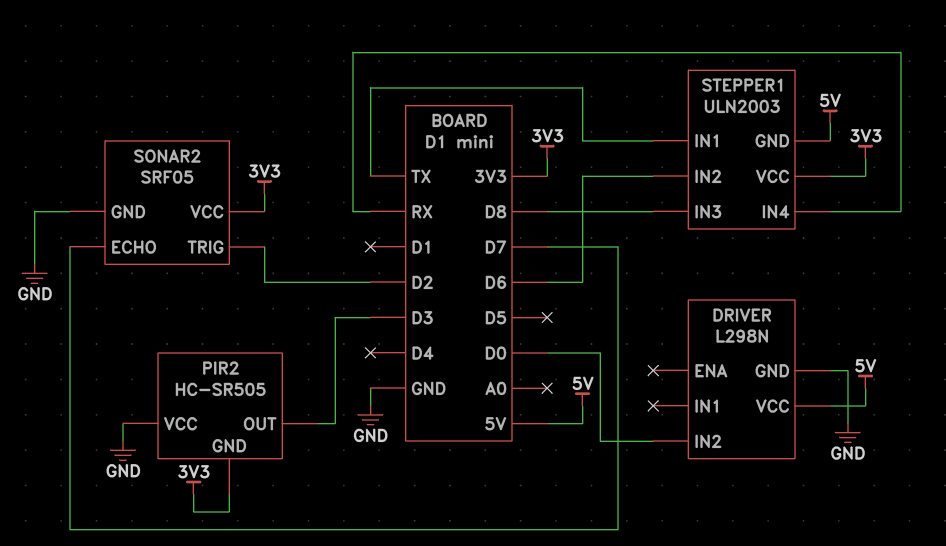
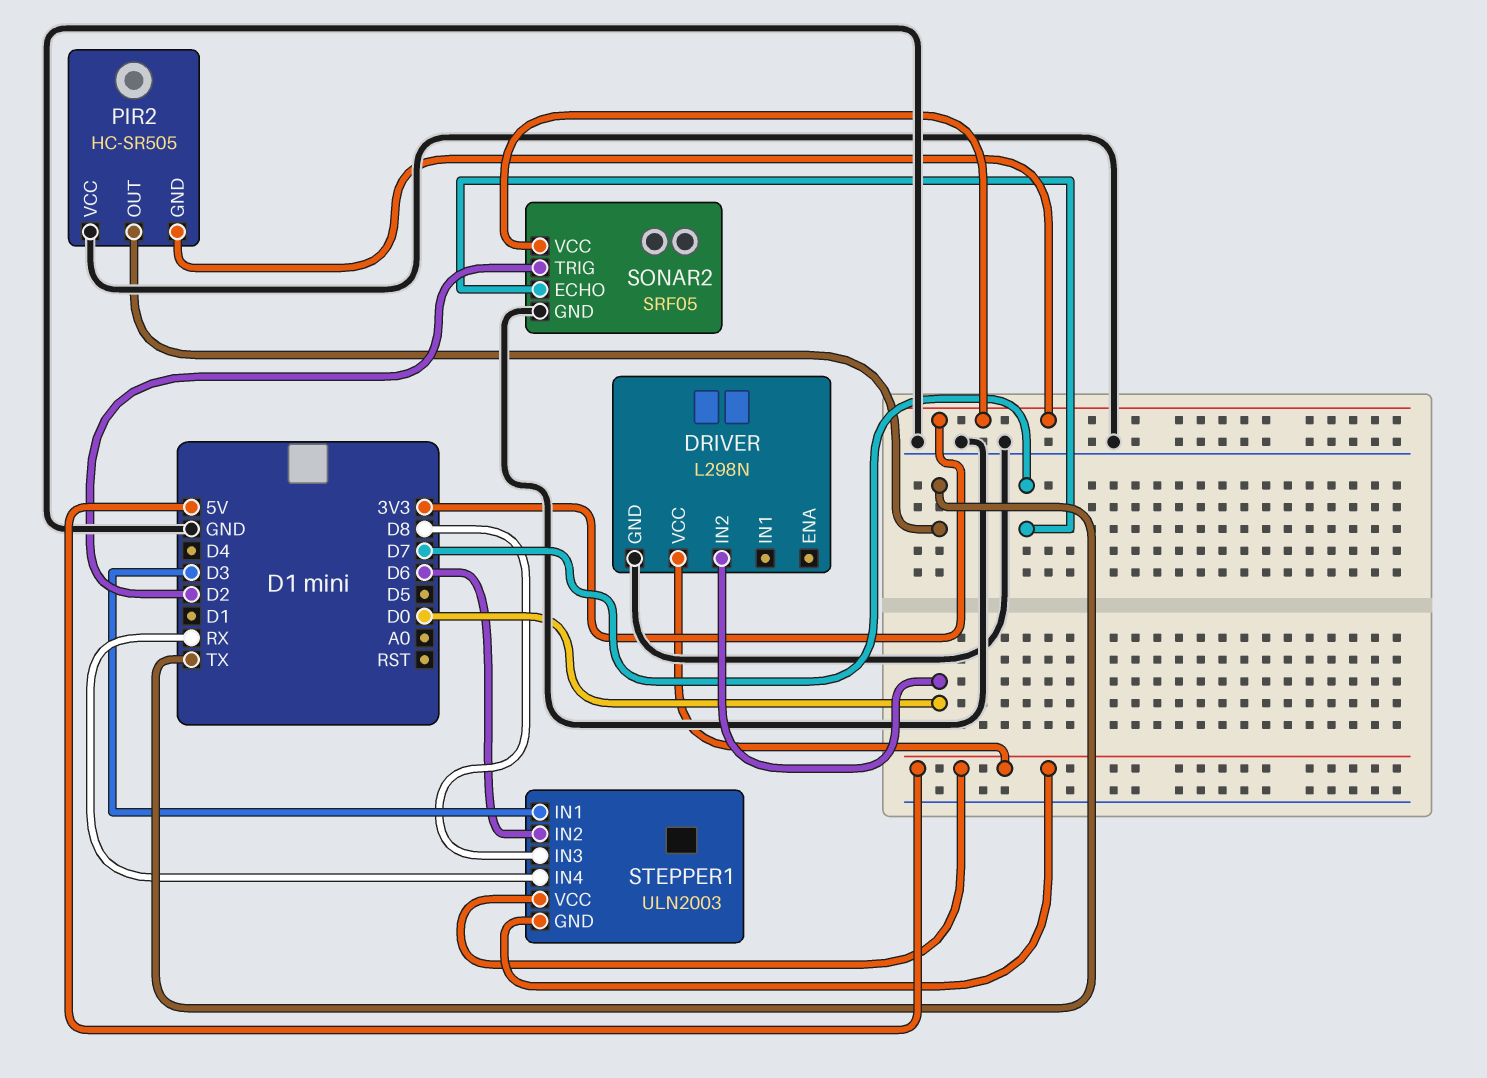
PIR2 pin OUT: D3 -> TX
STEPPER1 pin IN1: TX -> D3
STEPPER1 pin VCC: 3V3 -> 5V

